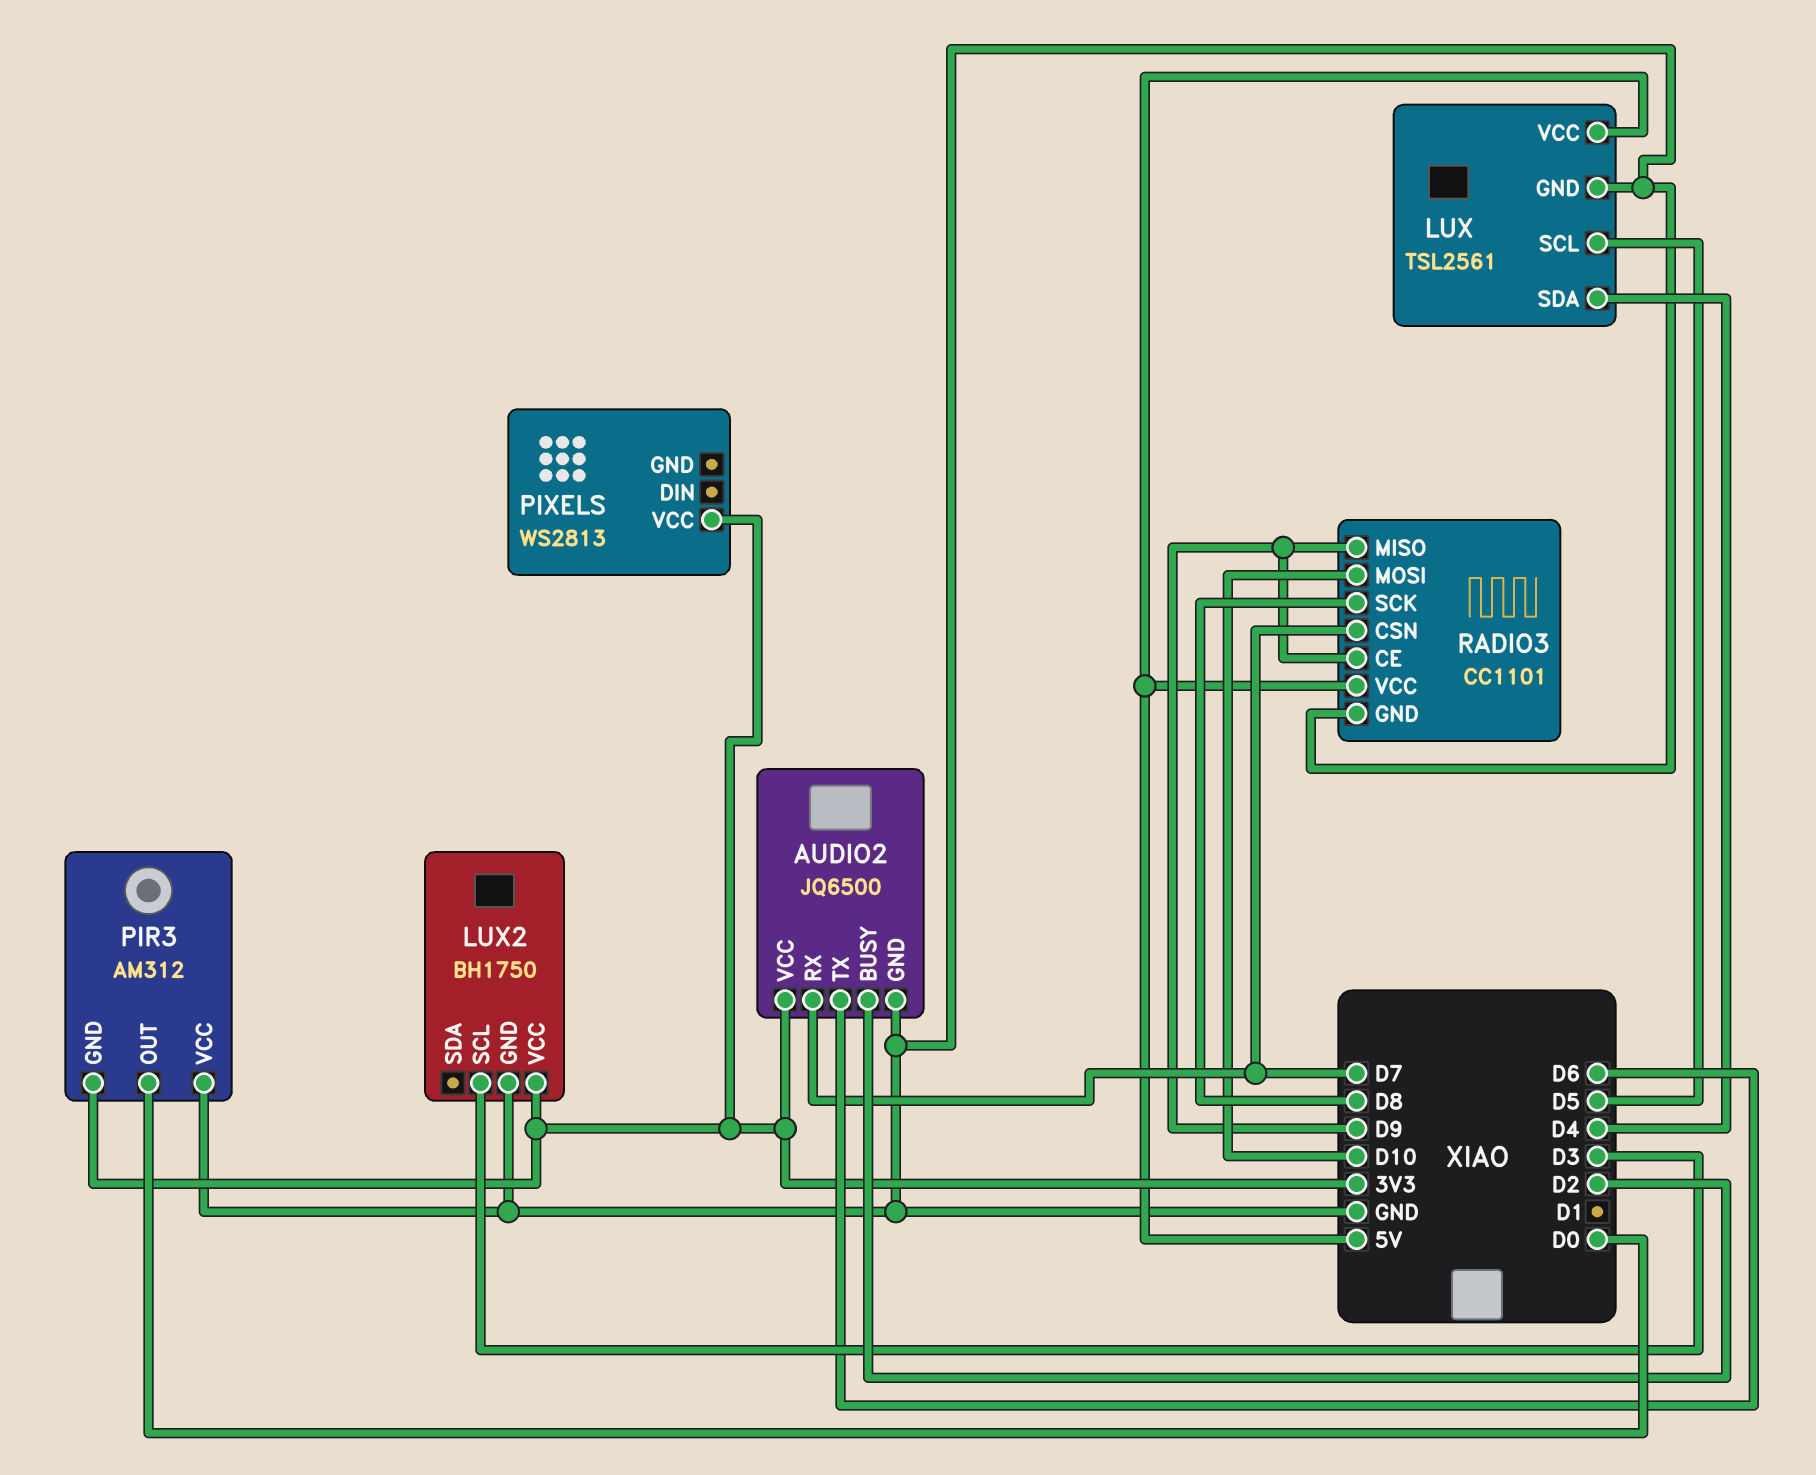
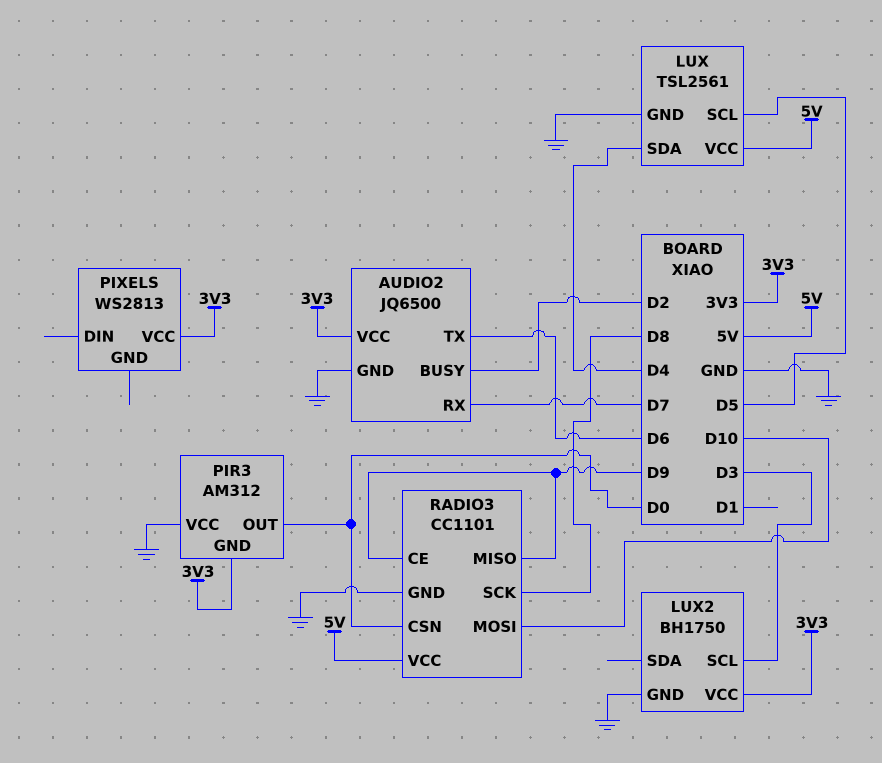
RADIO3 pin CSN: D7 -> D0

